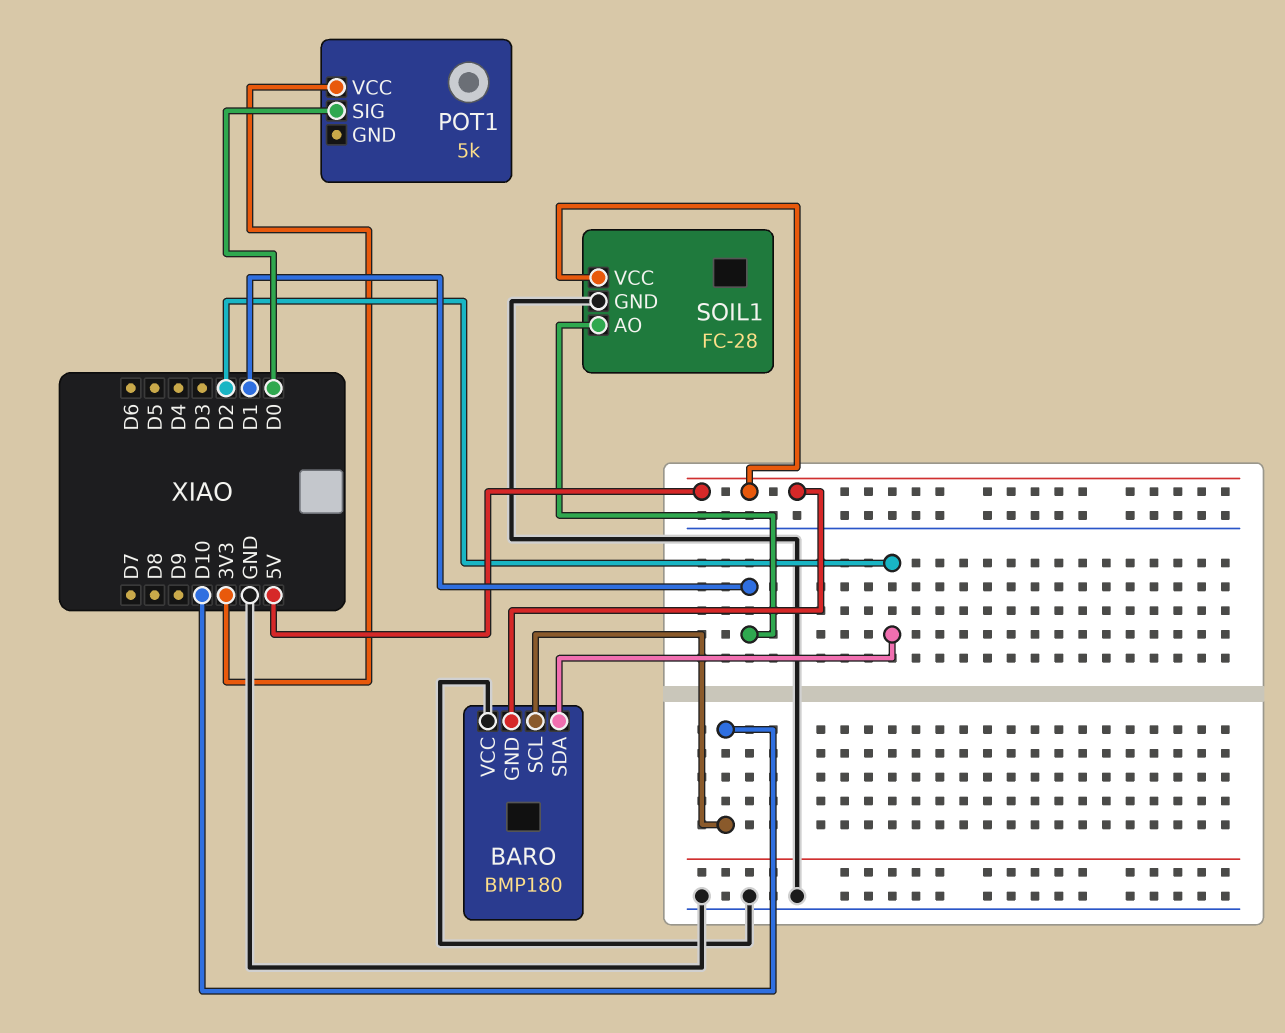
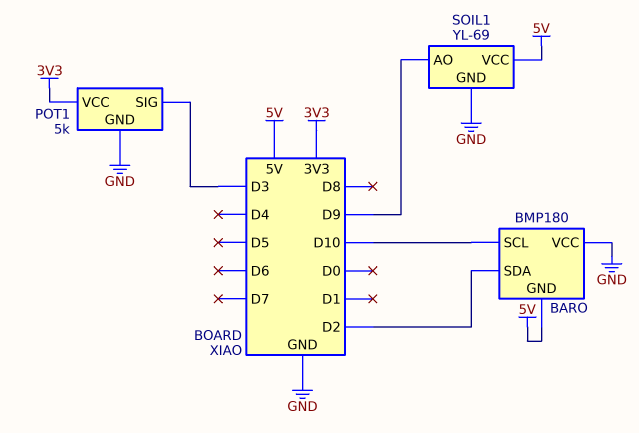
POT1 pin GND: none -> GND
POT1 pin SIG: D0 -> D3
SOIL1: FC-28 -> YL-69
SOIL1 pin AO: D1 -> D9

